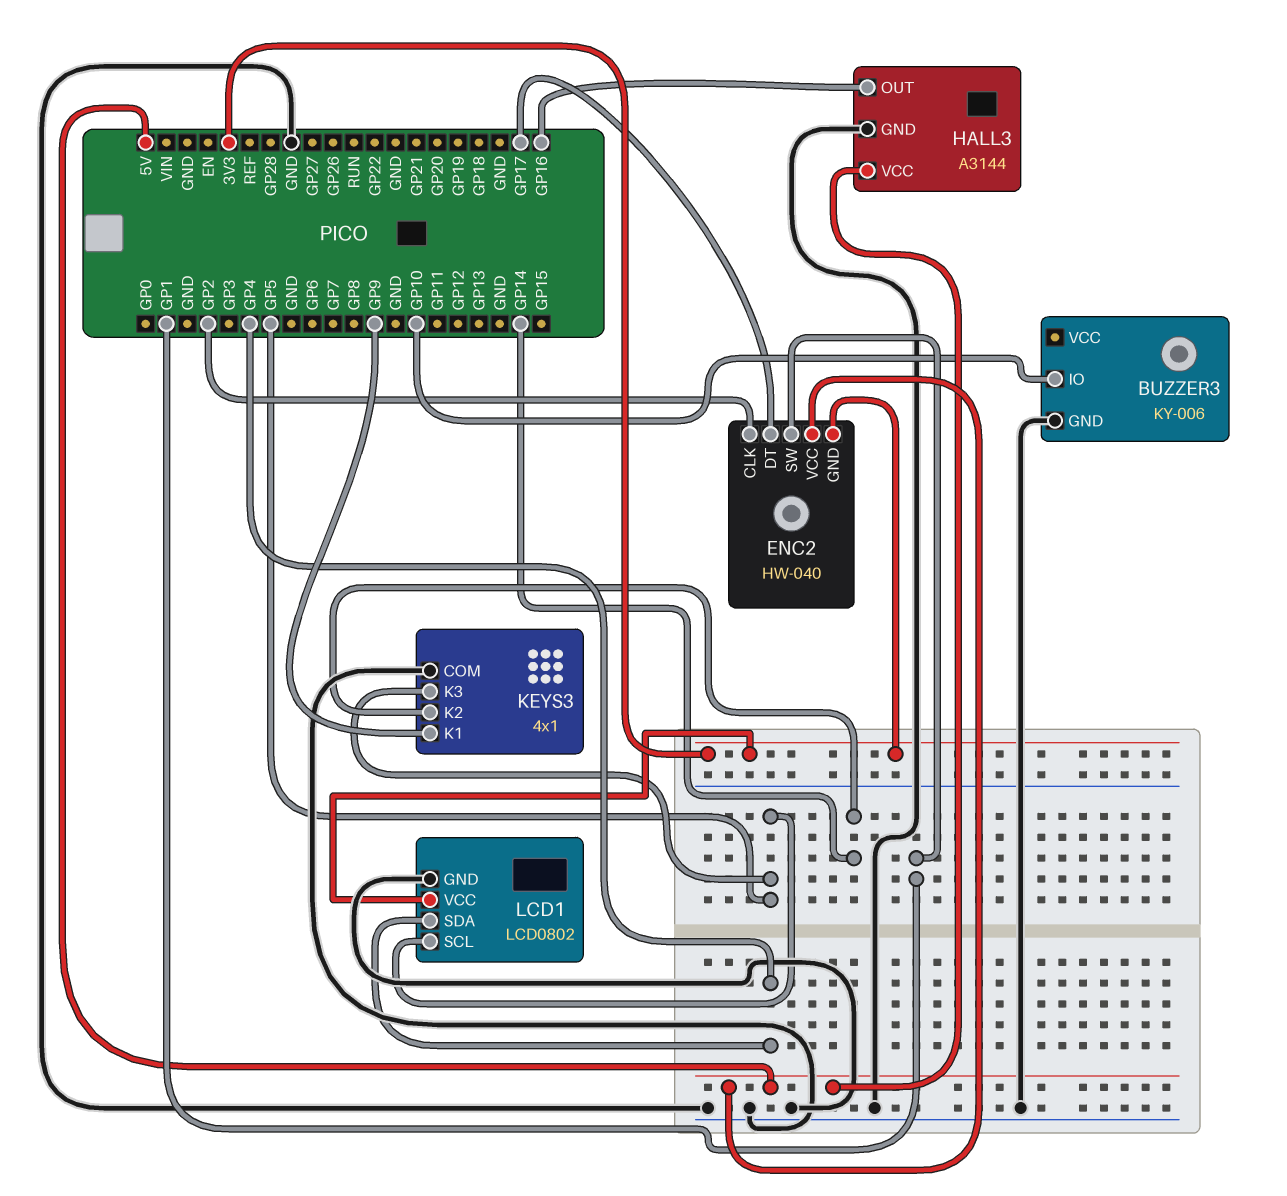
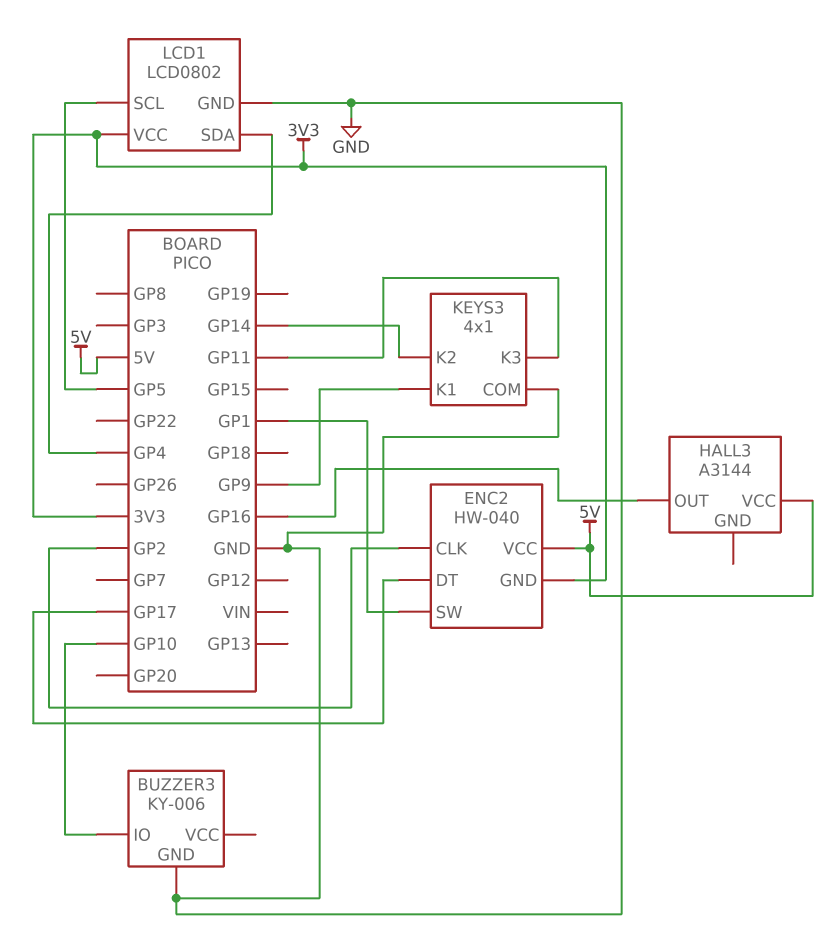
HALL3 pin GND: GND -> none
KEYS3 pin K3: GP5 -> GP11

